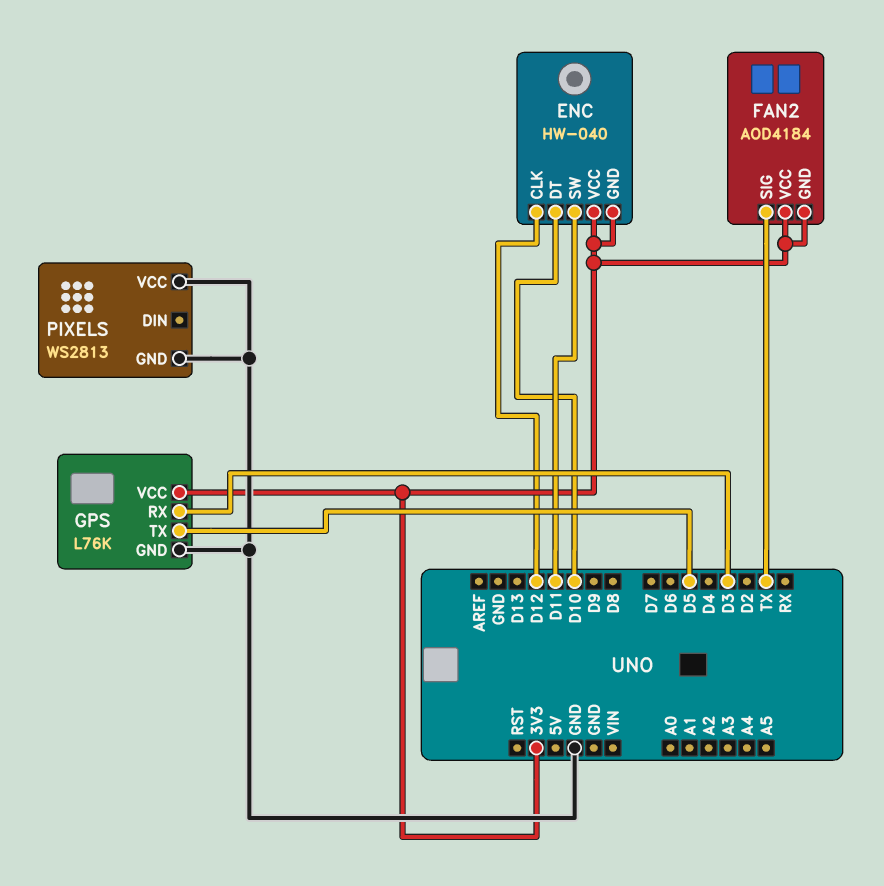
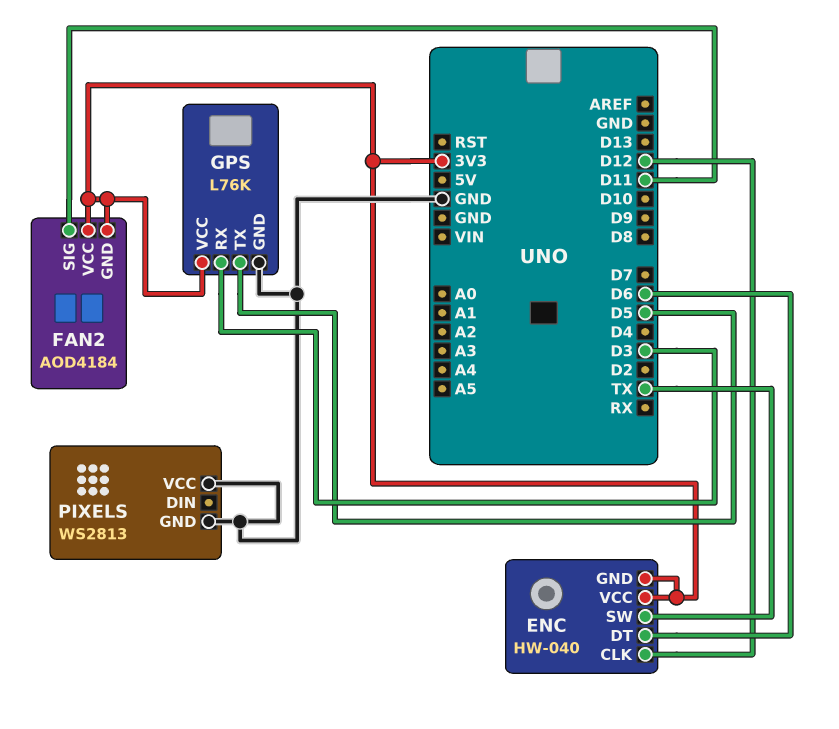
ENC pin DT: D10 -> D6
ENC pin SW: D11 -> TX
FAN2 pin SIG: TX -> D11

